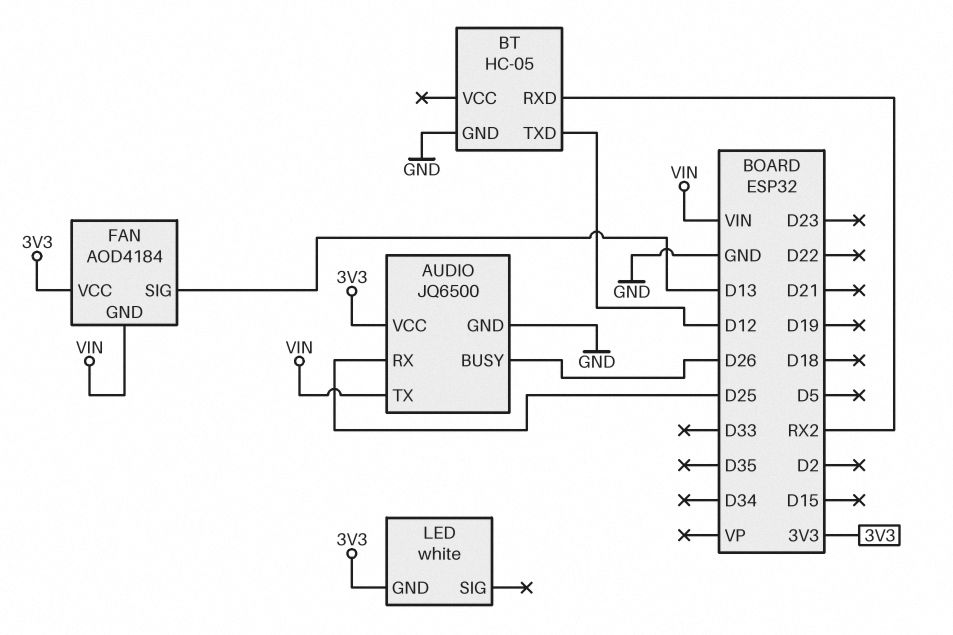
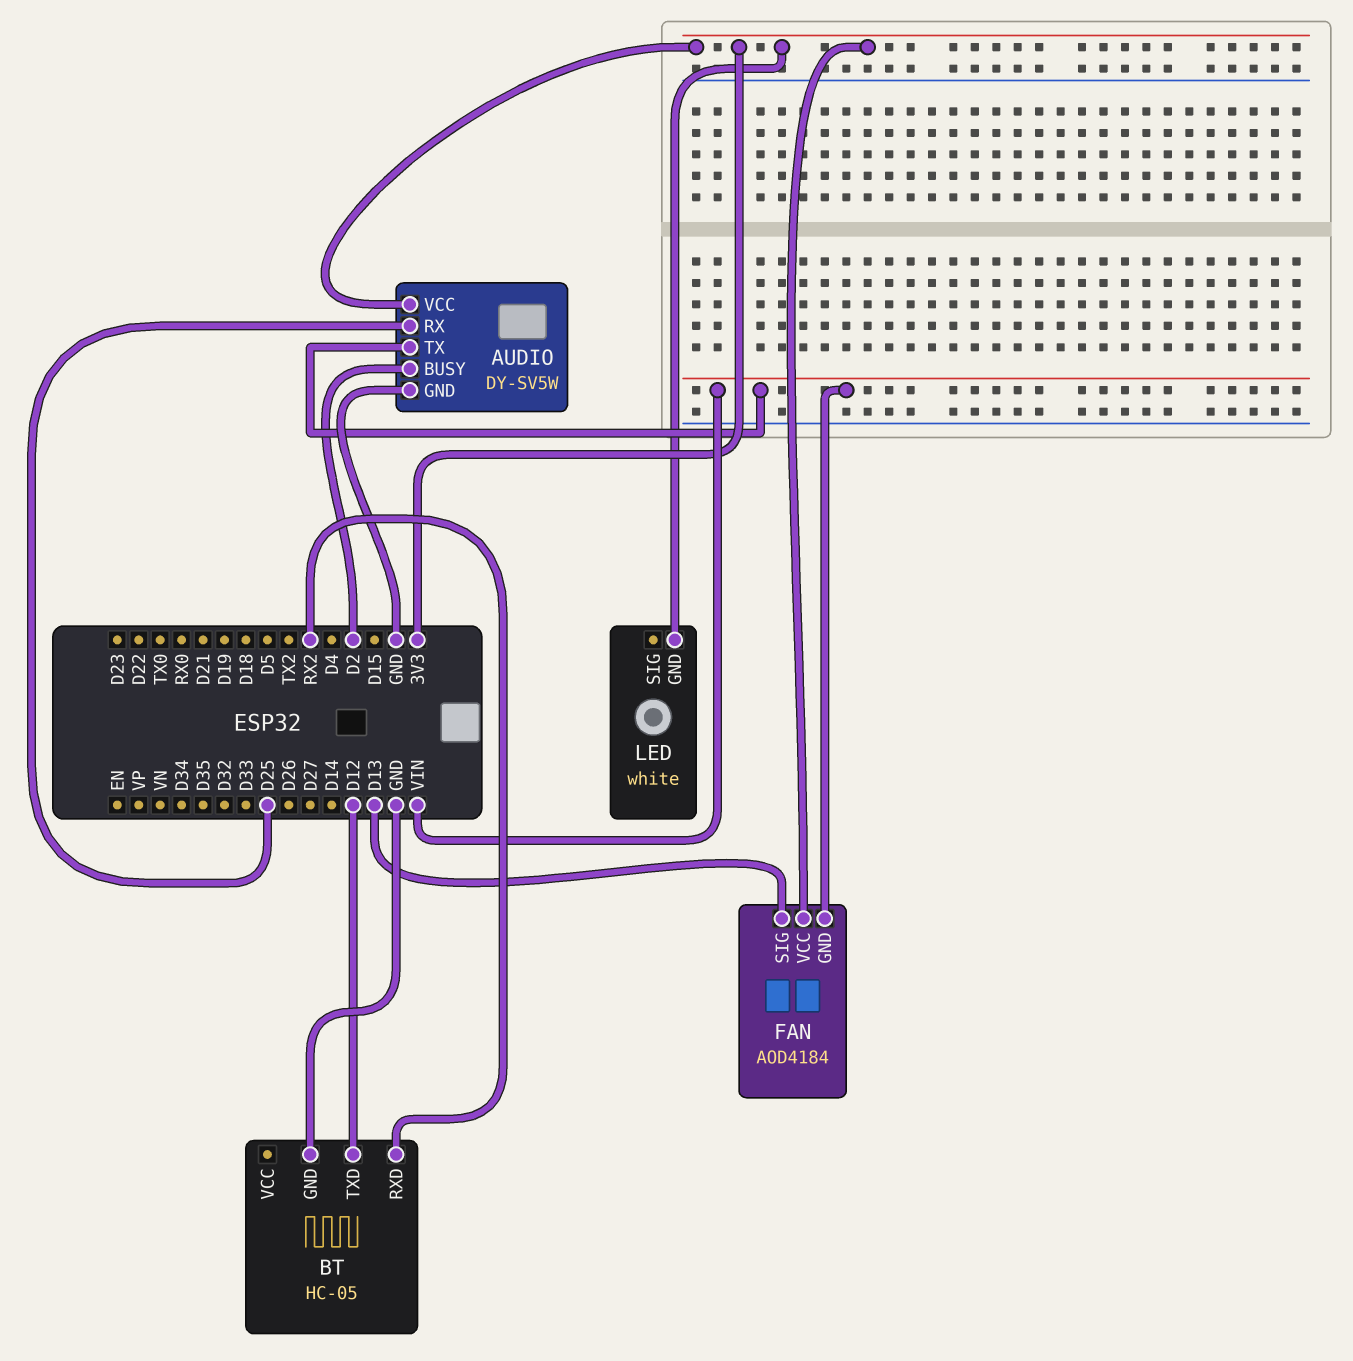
AUDIO: JQ6500 -> DY-SV5W
AUDIO pin BUSY: D26 -> D2

